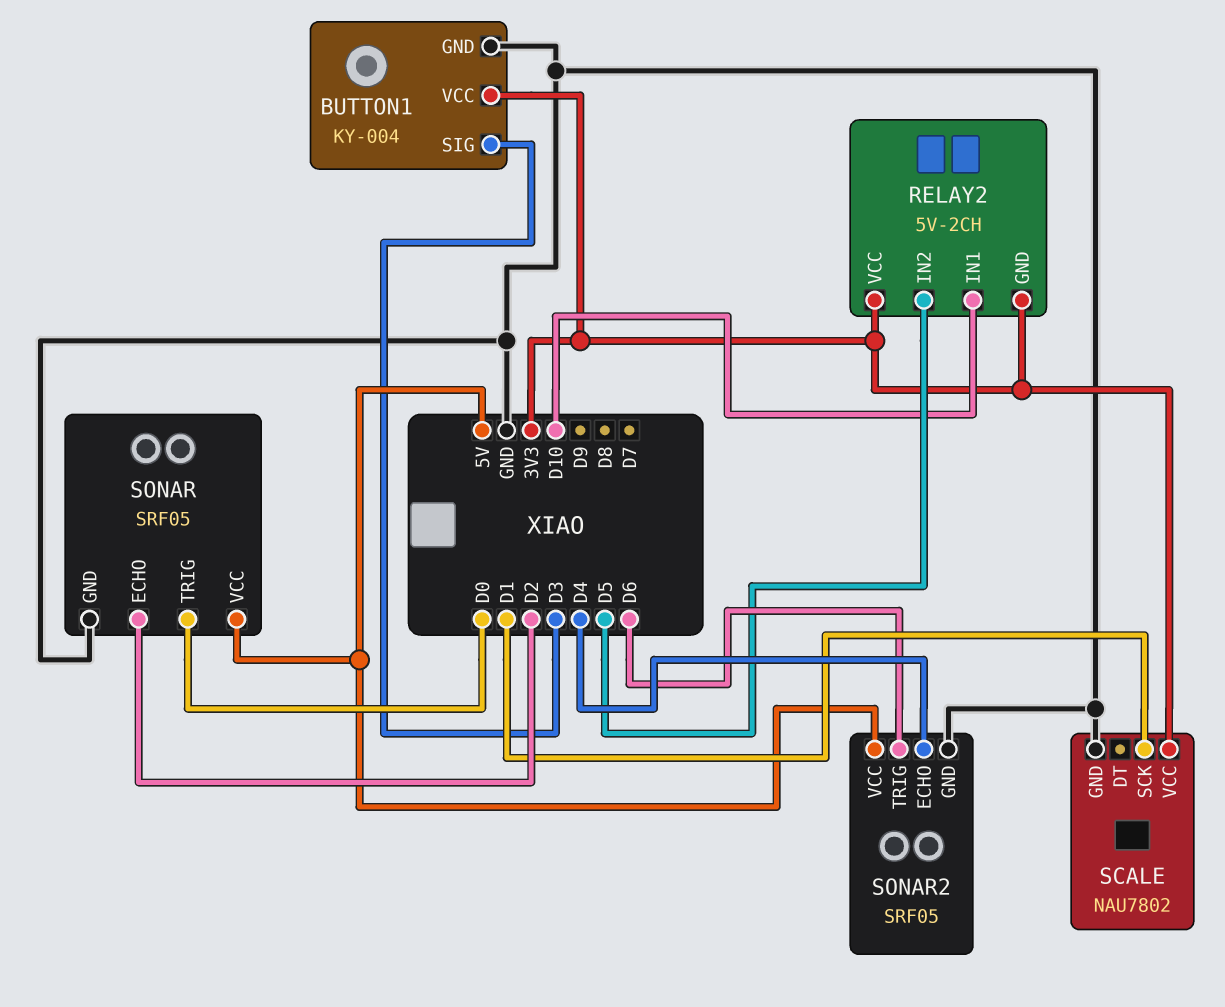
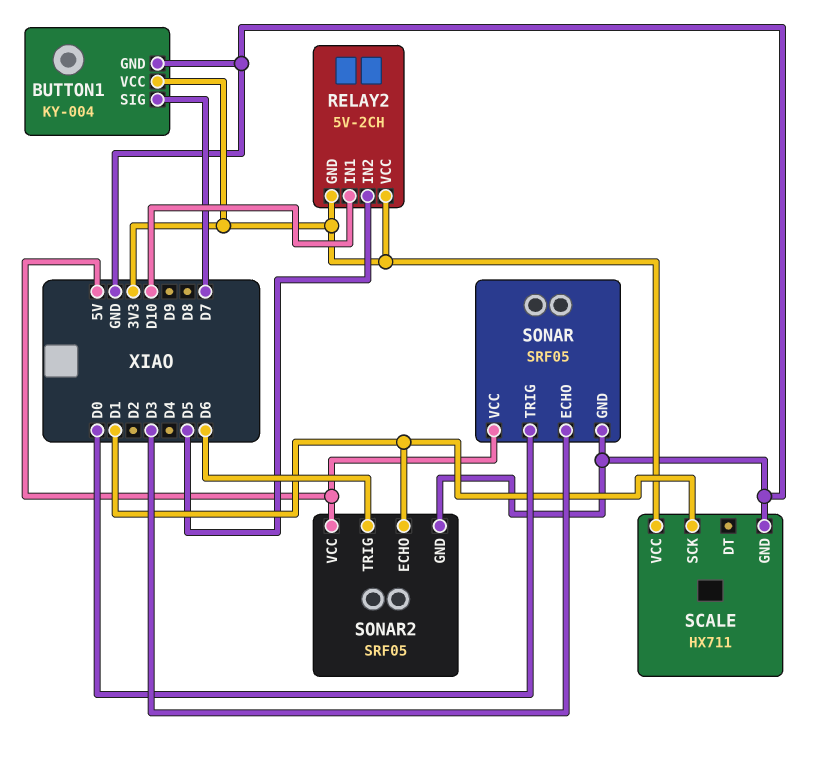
BUTTON1 pin SIG: D3 -> D7
SCALE: NAU7802 -> HX711
SONAR pin ECHO: D2 -> D3
SONAR2 pin ECHO: D4 -> D1

